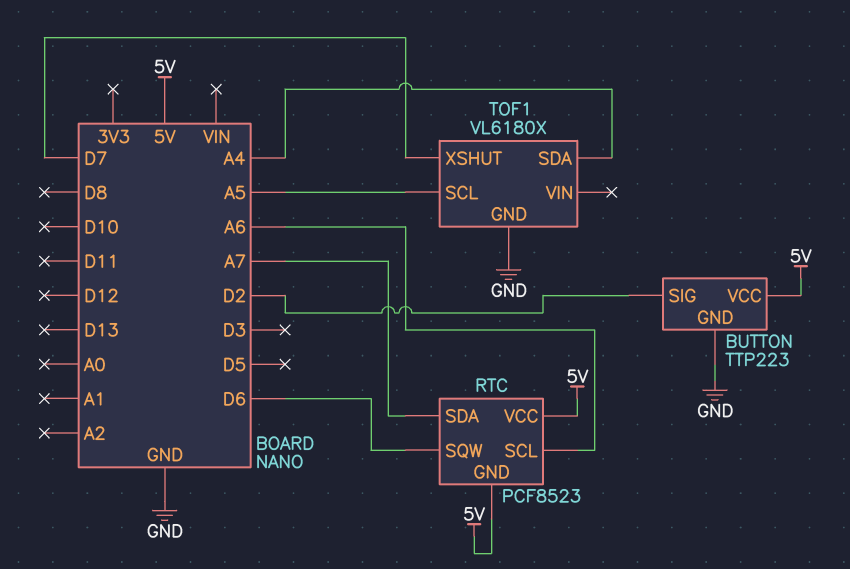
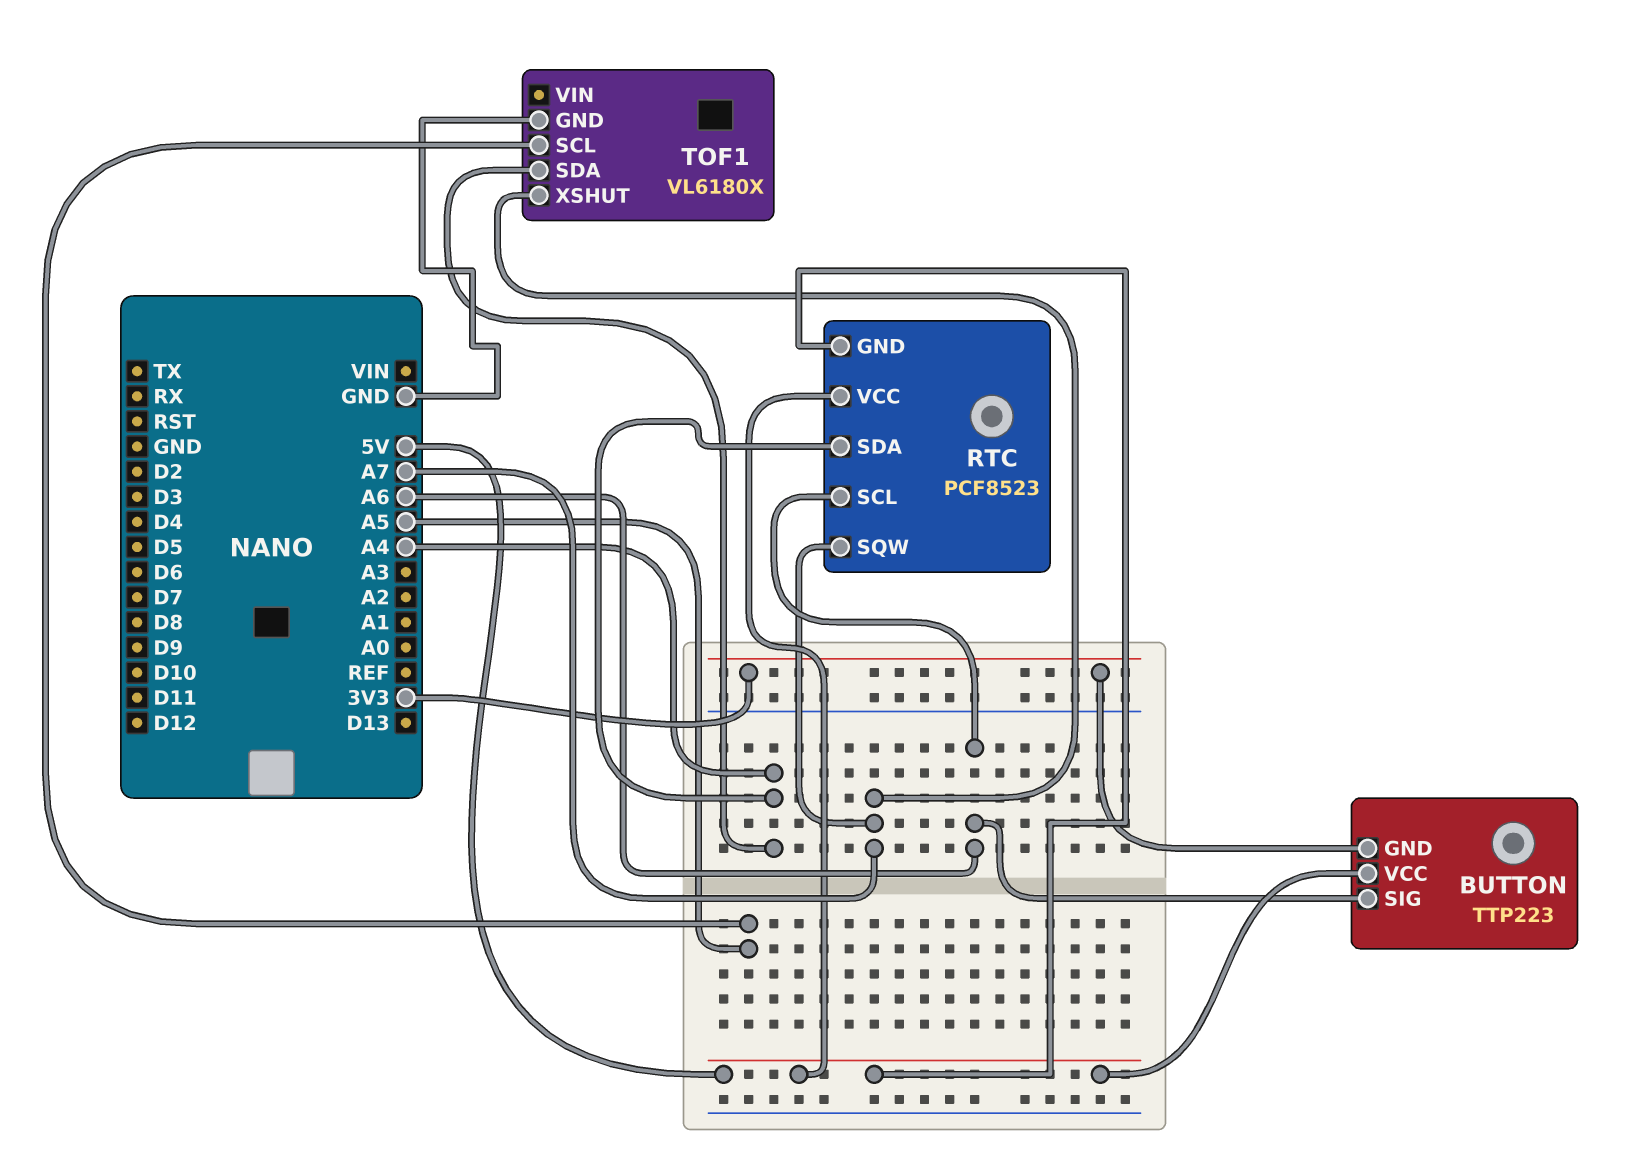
BUTTON pin GND: GND -> 3V3
BUTTON pin SIG: D2 -> A6
RTC pin SDA: A7 -> A4
RTC pin SQW: D6 -> A7
TOF1 pin XSHUT: D7 -> A7

